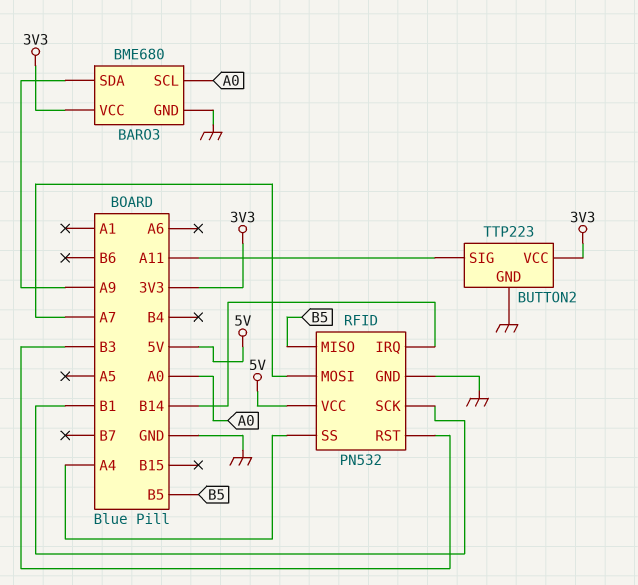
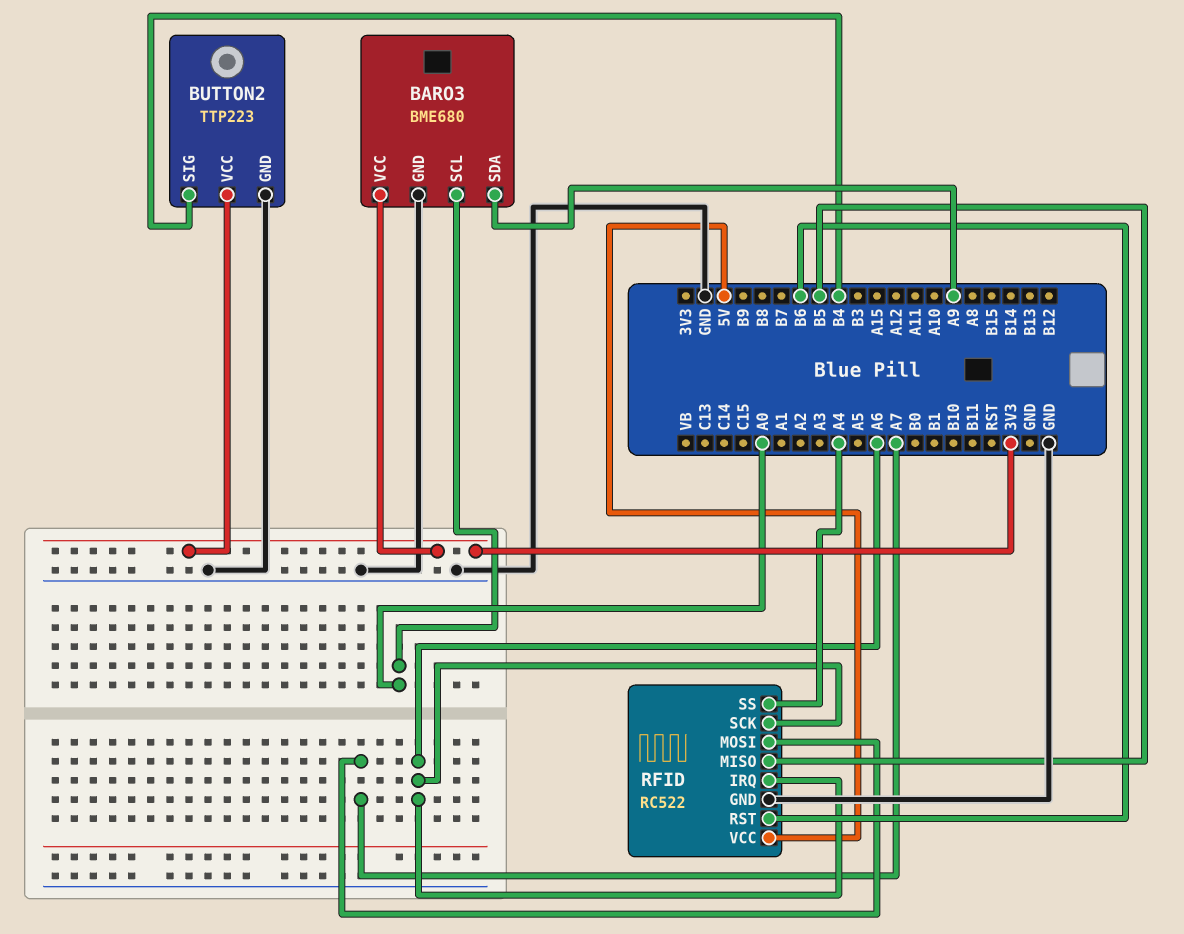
BUTTON2 pin SIG: A11 -> B4
RFID: PN532 -> RC522
RFID pin IRQ: B14 -> A6
RFID pin RST: B3 -> B6
RFID pin SCK: B1 -> A6

